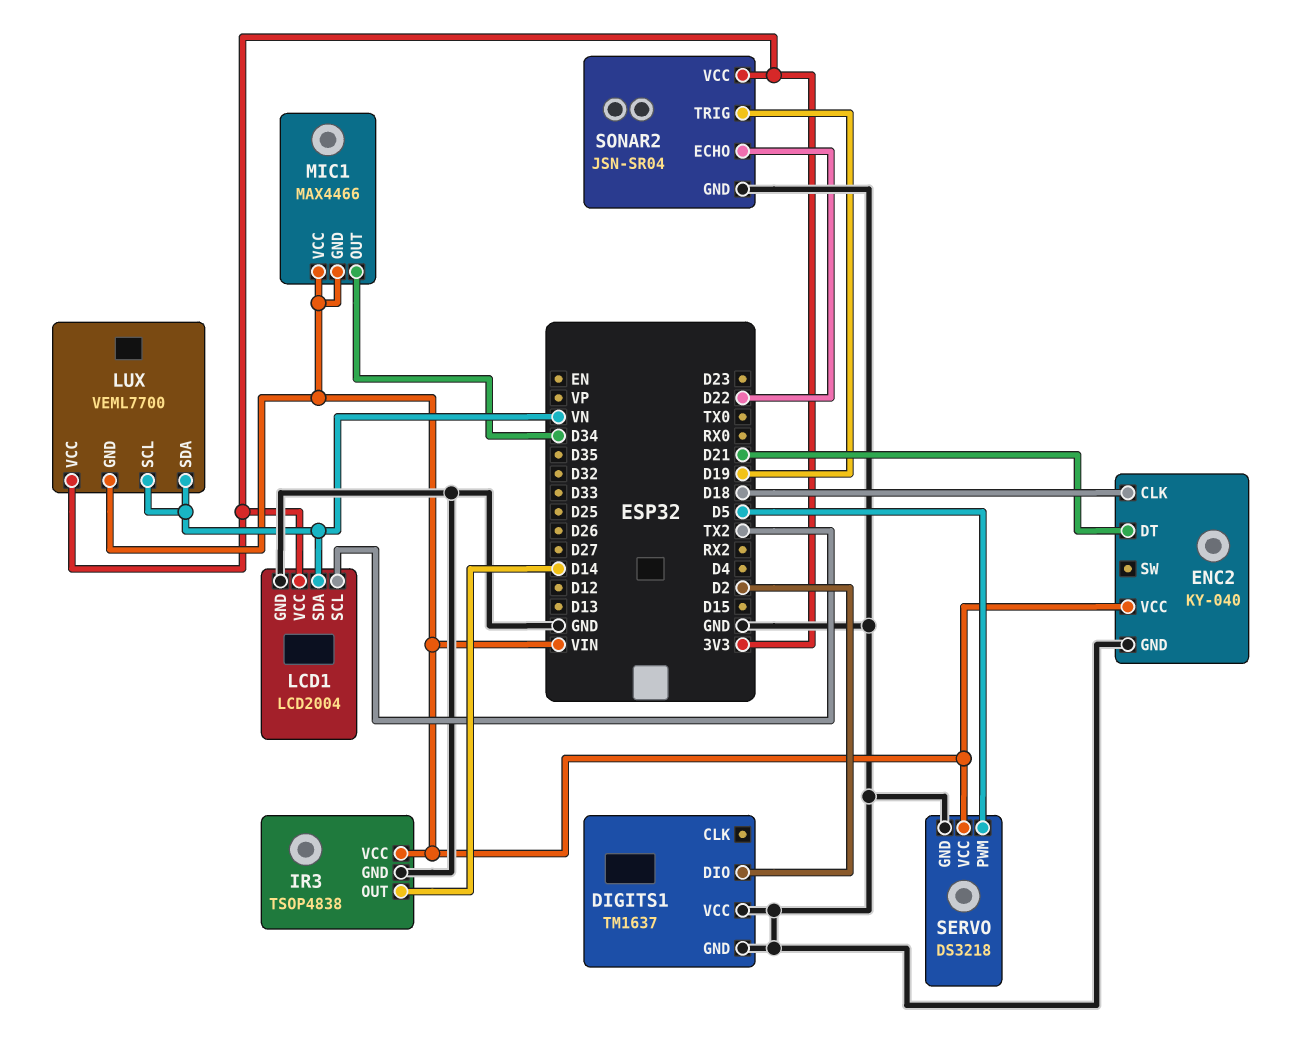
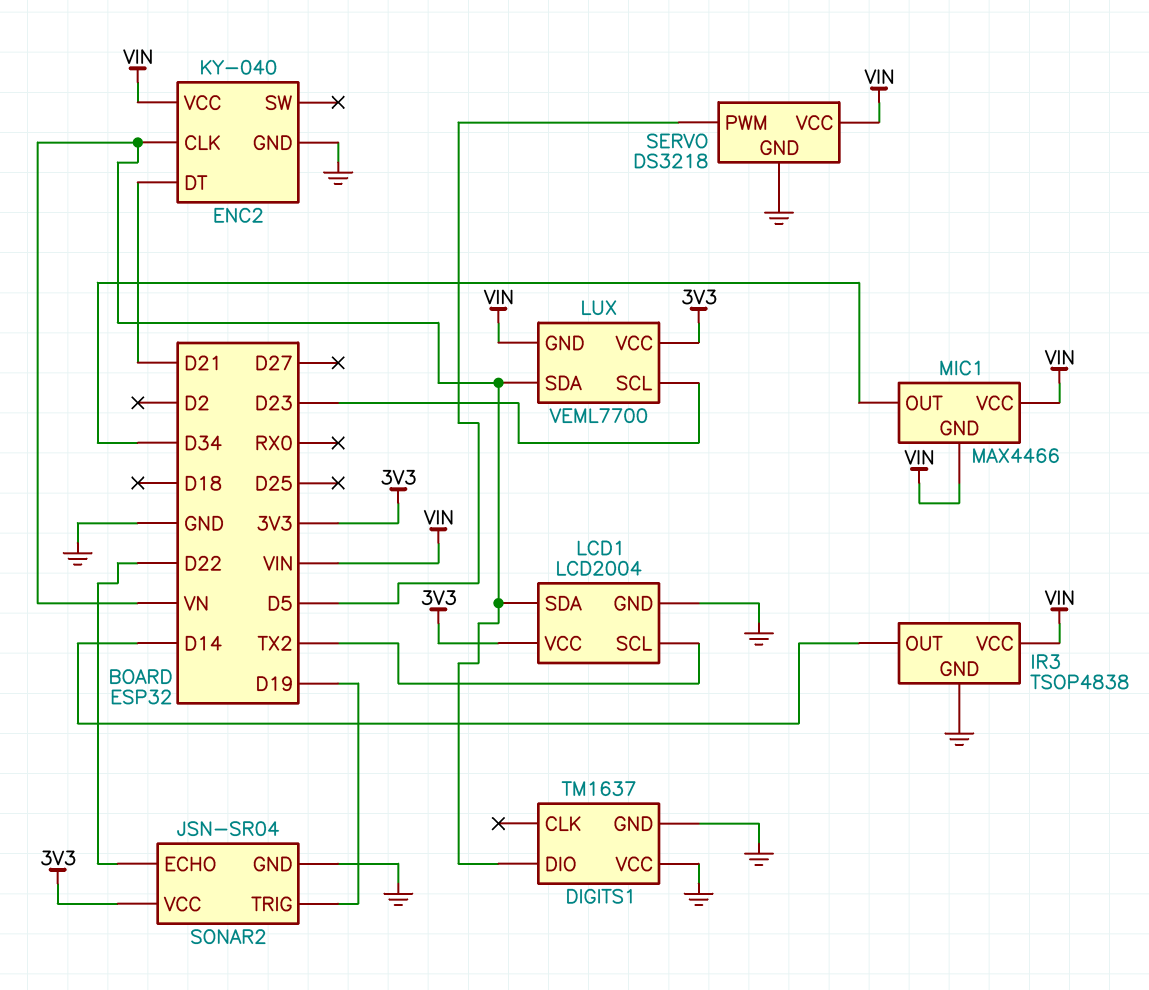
DIGITS1 pin DIO: D2 -> VN
ENC2 pin CLK: D18 -> VN
LUX pin SCL: VN -> D23

